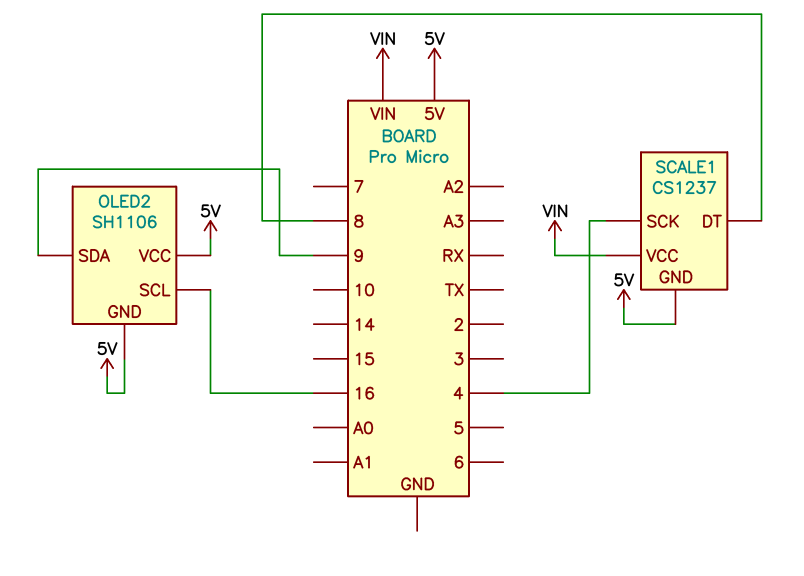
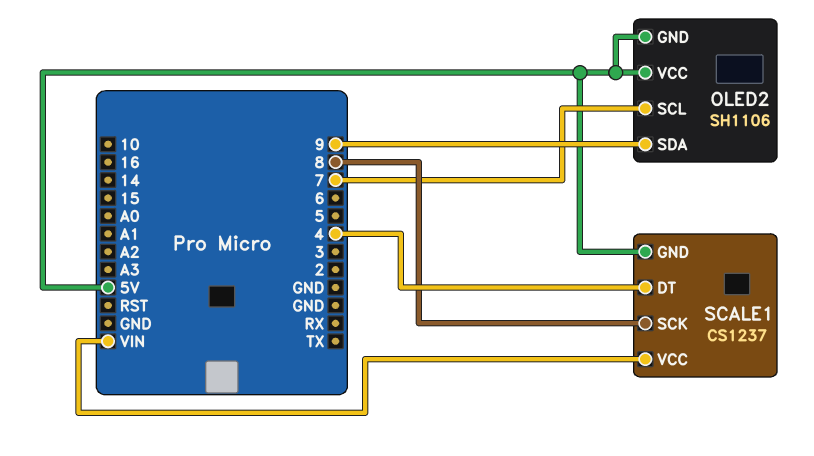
OLED2 pin SCL: 16 -> 7
SCALE1 pin DT: 8 -> 4
SCALE1 pin SCK: 4 -> 8

